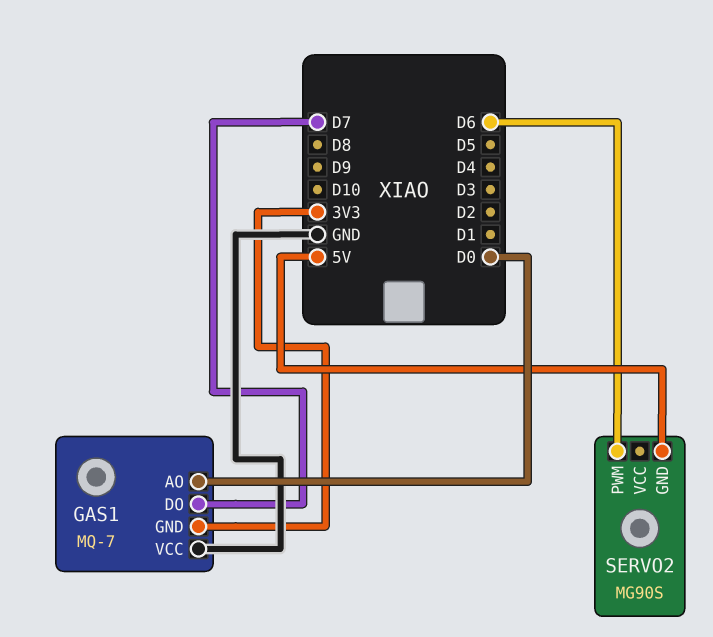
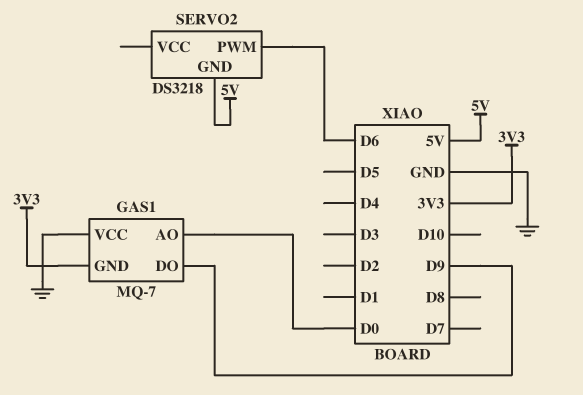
GAS1 pin DO: D7 -> D9
SERVO2: MG90S -> DS3218

